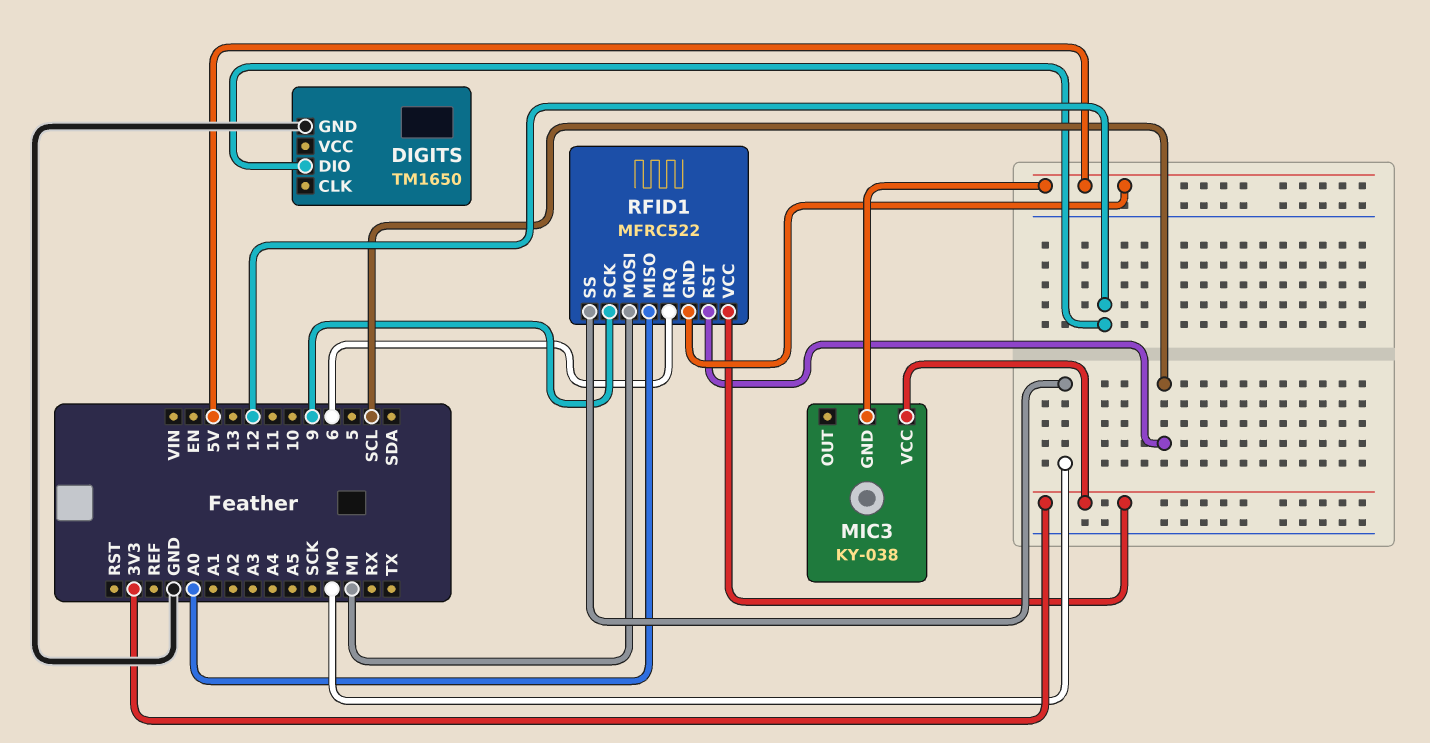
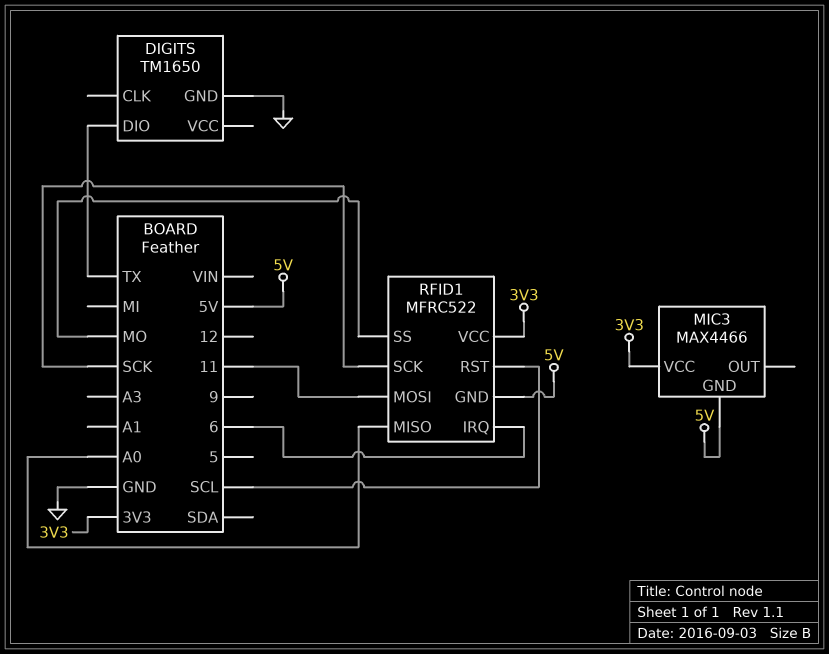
DIGITS pin DIO: 12 -> TX
MIC3: KY-038 -> MAX4466
RFID1 pin MOSI: MI -> 11
RFID1 pin SCK: 9 -> SCK

